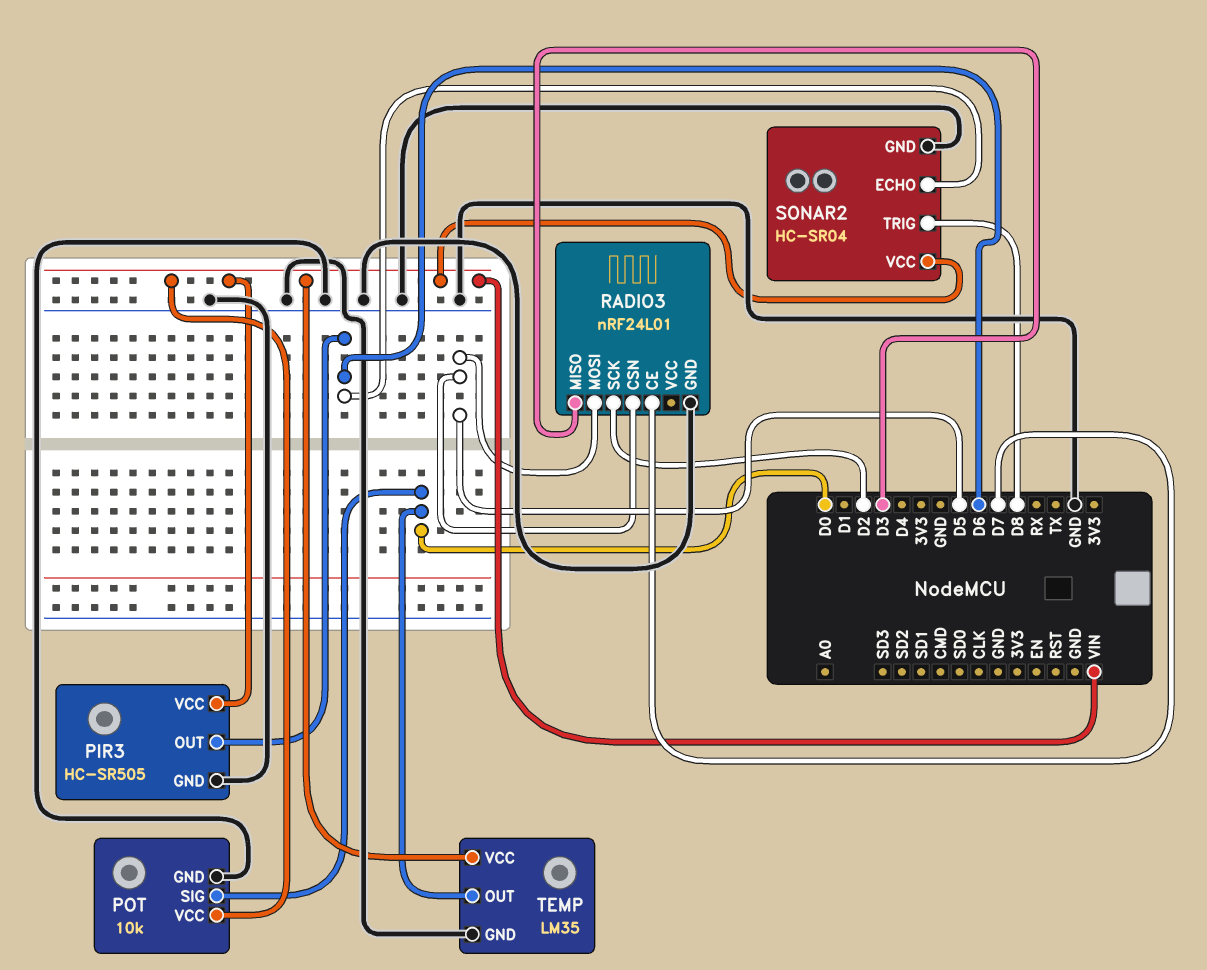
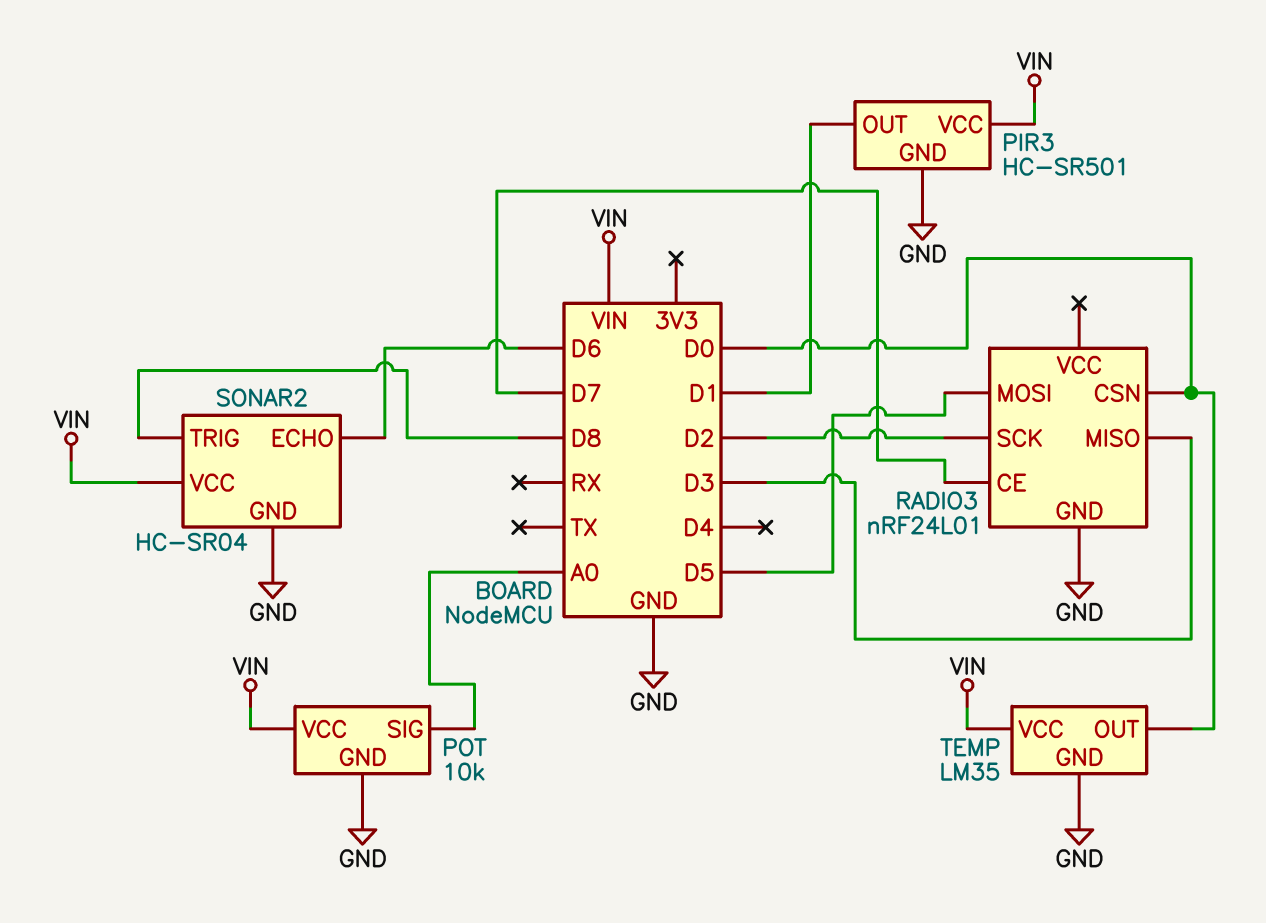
PIR3: HC-SR505 -> HC-SR501
PIR3 pin OUT: D6 -> D1
POT pin SIG: D0 -> A0
RADIO3 pin CSN: D5 -> D0

